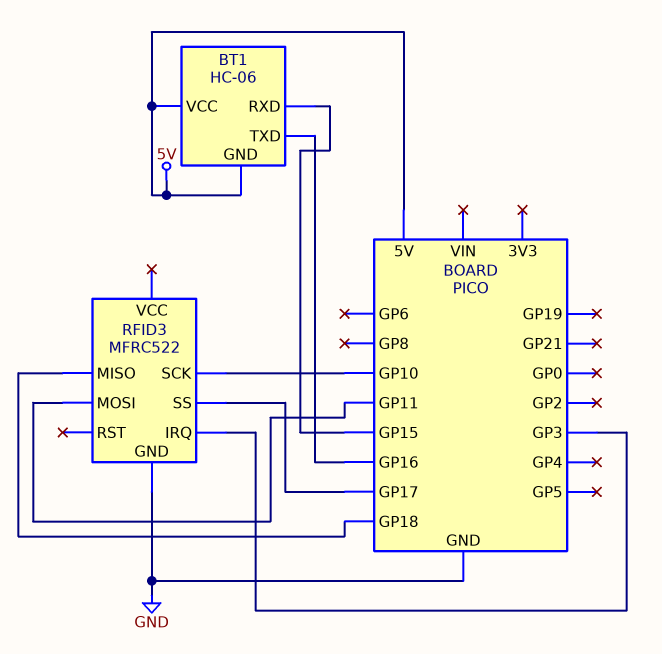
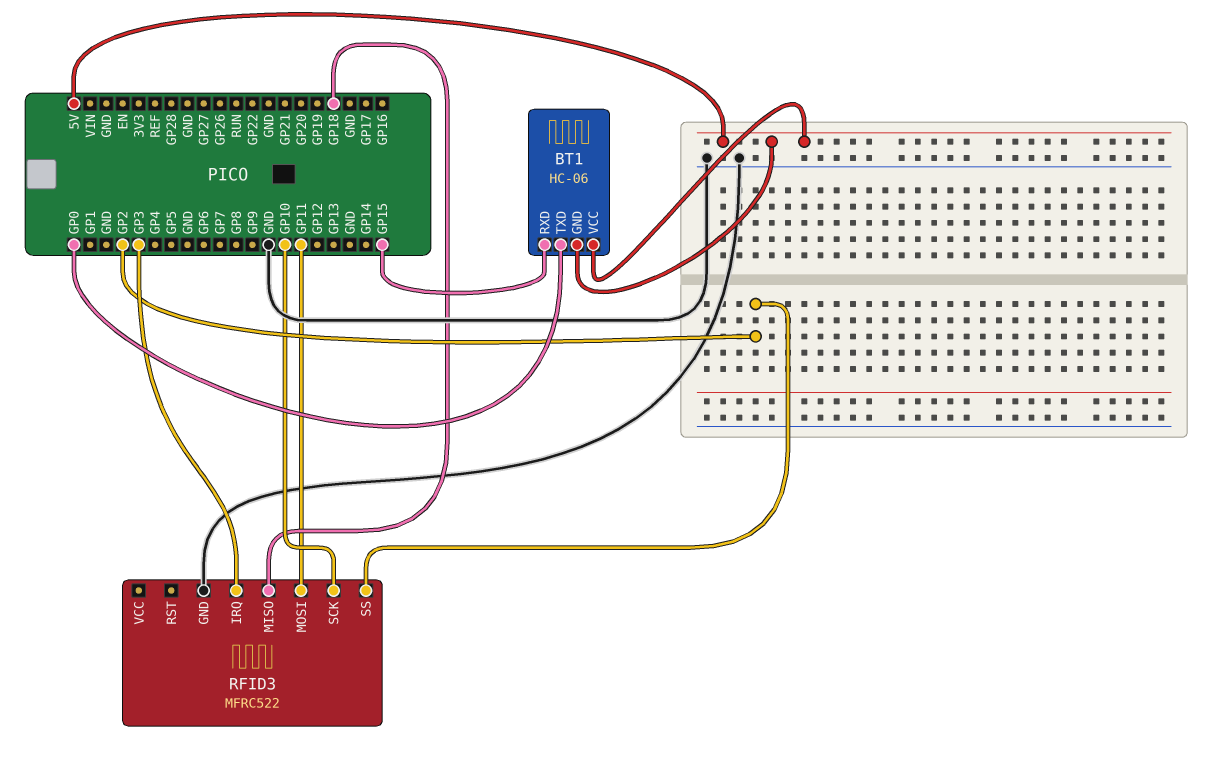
BT1 pin TXD: GP16 -> GP0
RFID3 pin SS: GP17 -> GP2

